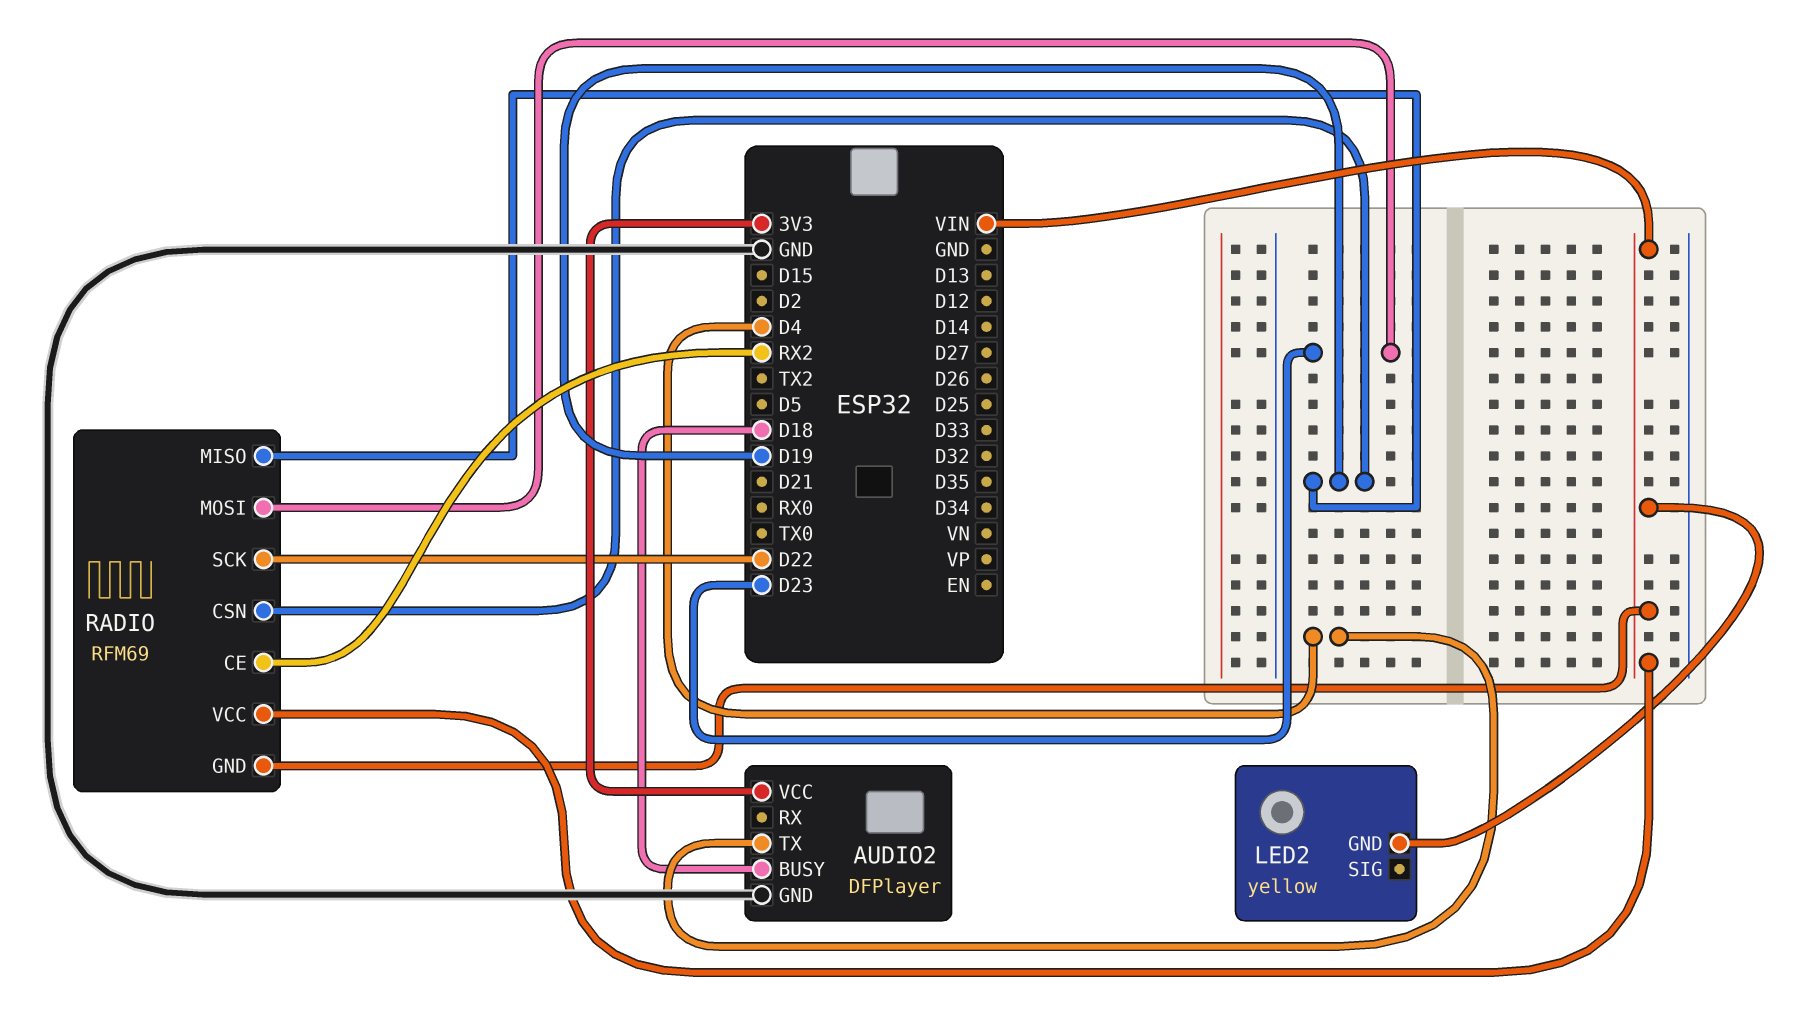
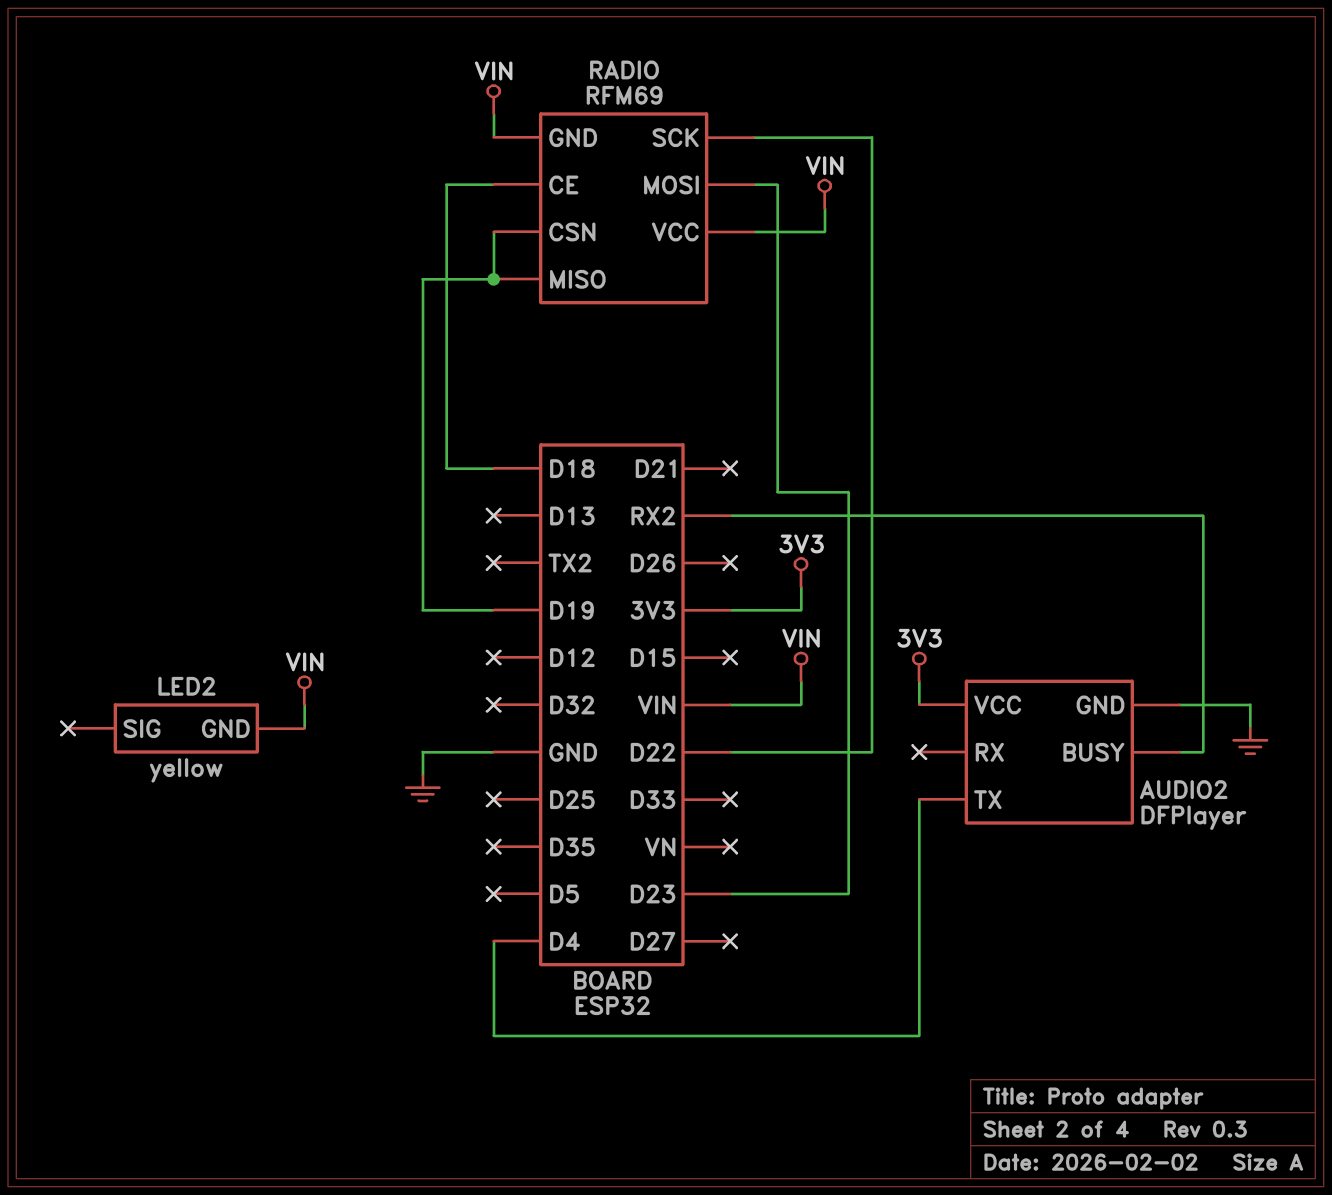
AUDIO2 pin BUSY: D18 -> RX2
RADIO pin CE: RX2 -> D18

